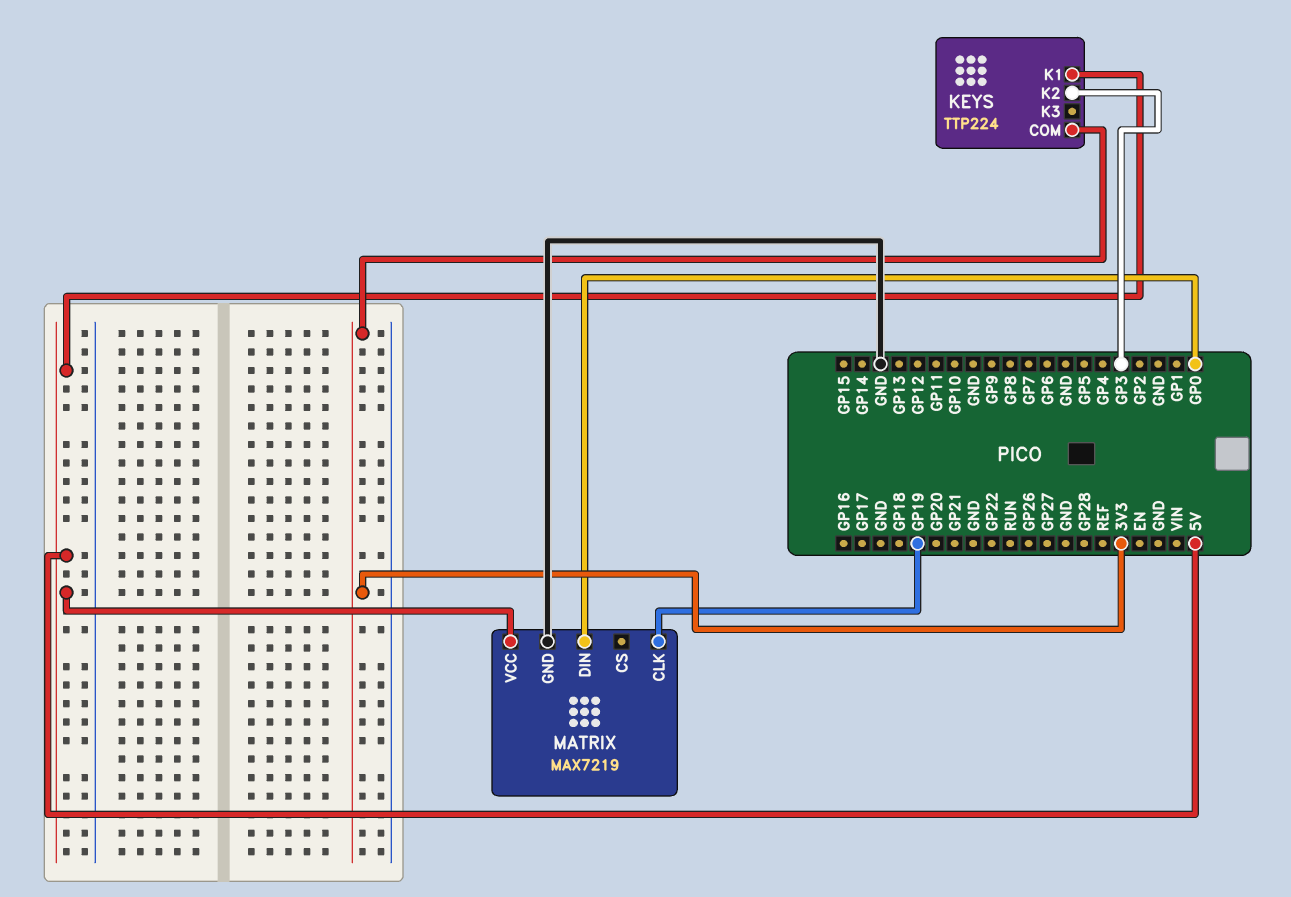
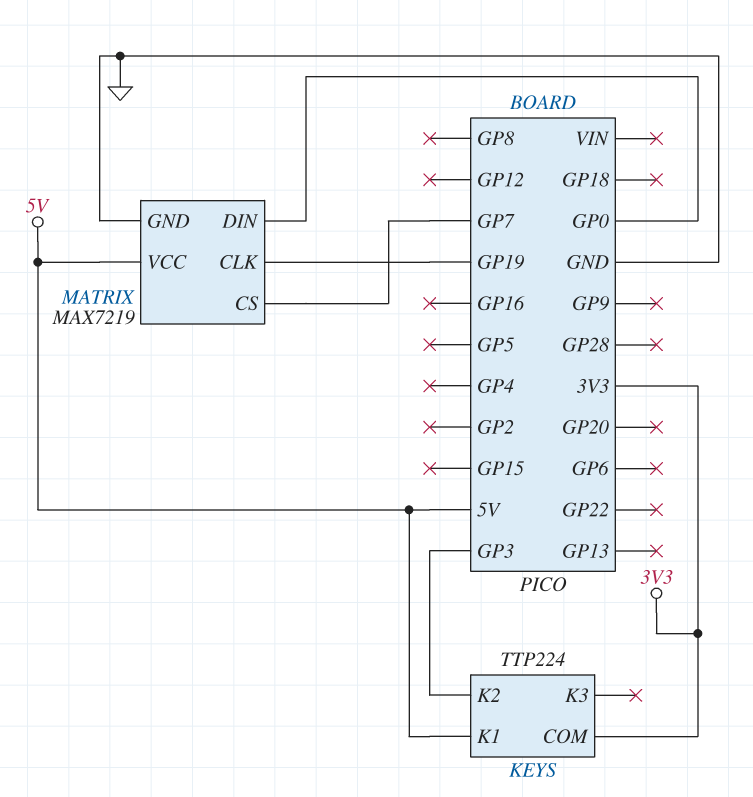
MATRIX pin CS: none -> GP7

